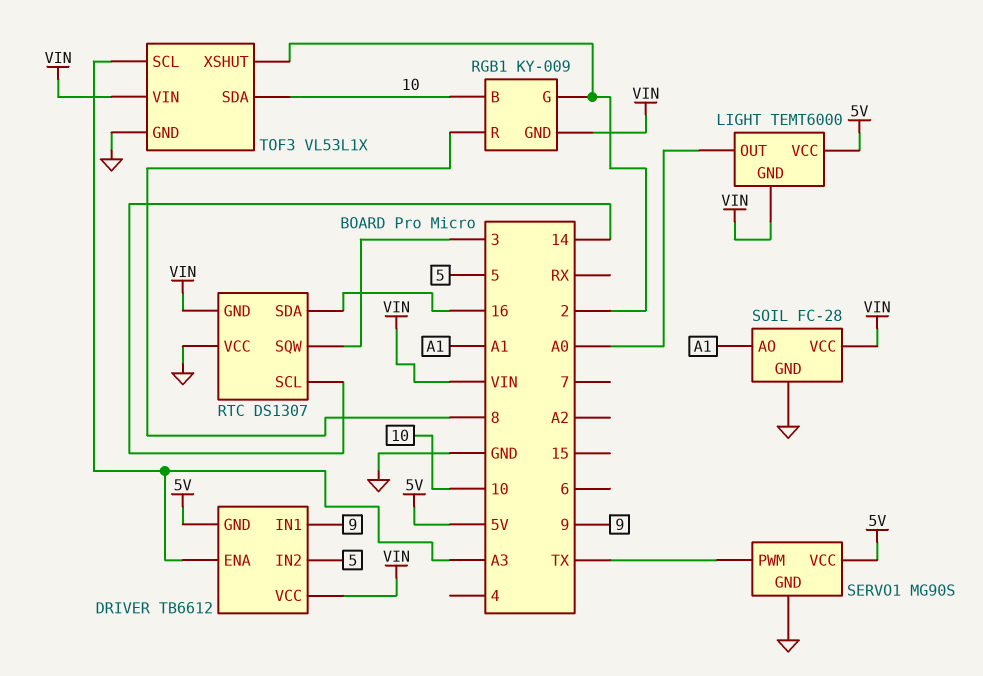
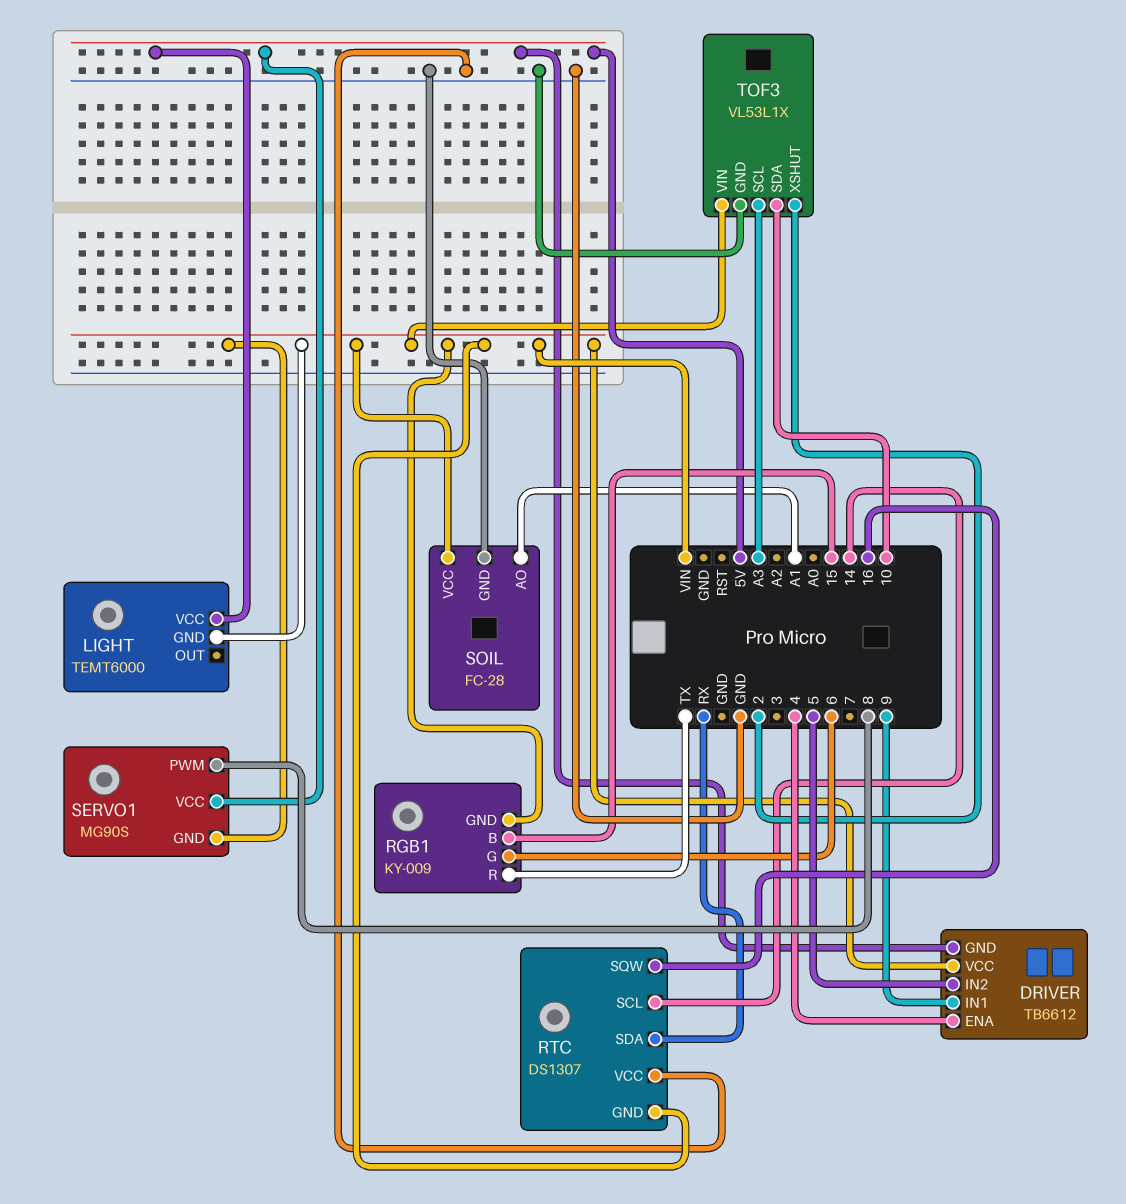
DRIVER pin ENA: A3 -> 4
LIGHT pin OUT: A0 -> none
RGB1 pin B: 10 -> 15
RGB1 pin G: 2 -> 6
RGB1 pin R: 8 -> TX
RTC pin SDA: 16 -> RX
RTC pin SQW: 3 -> 16
SERVO1 pin GND: GND -> VIN
SERVO1 pin PWM: TX -> 8

